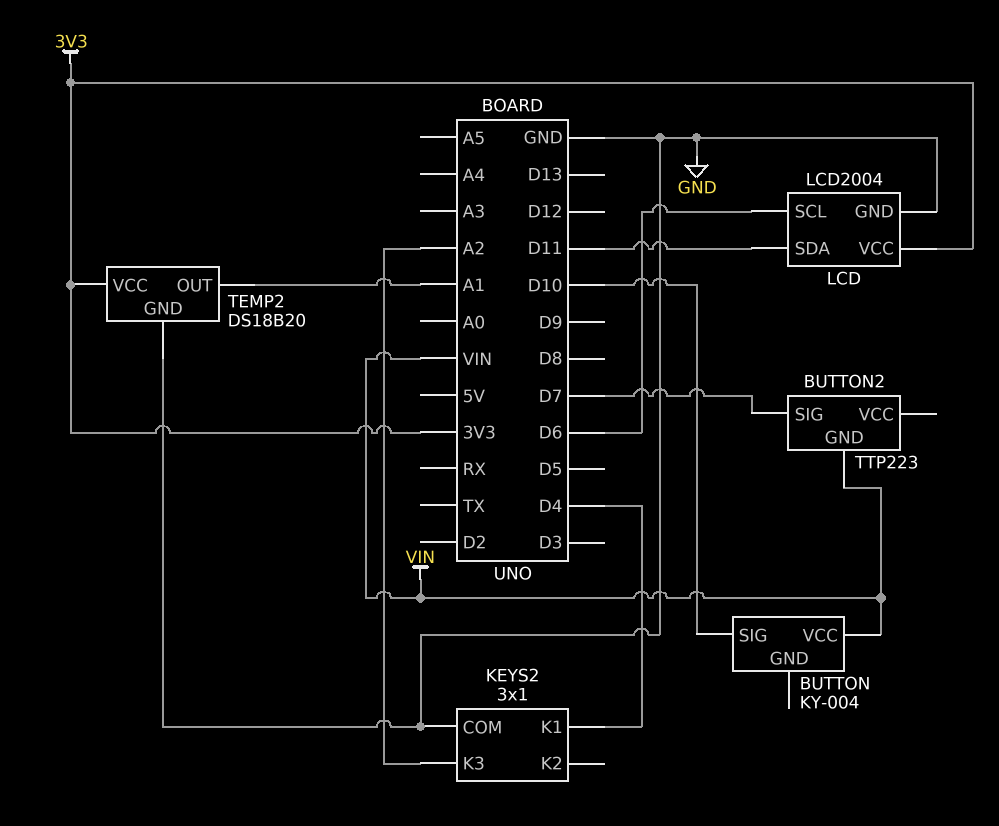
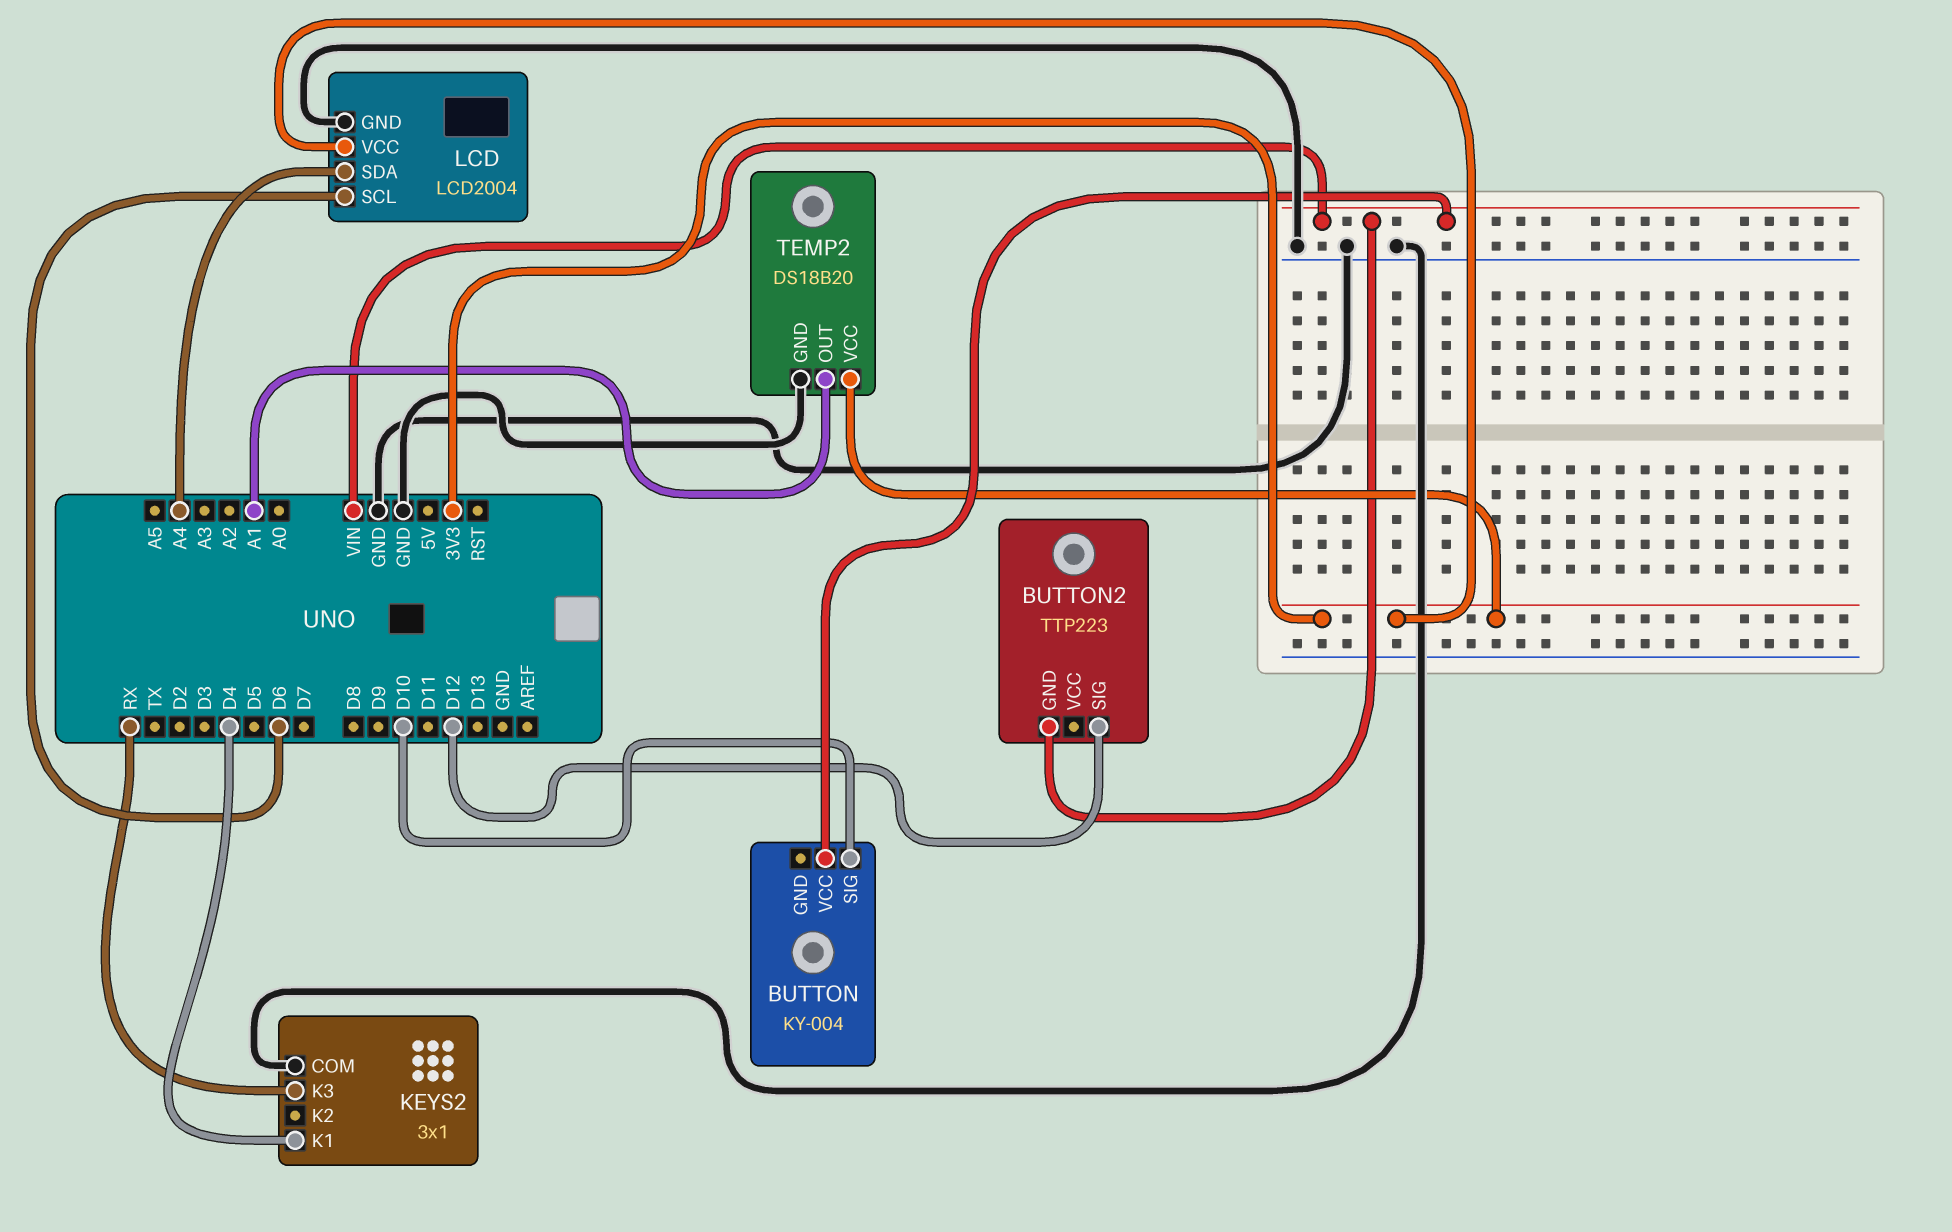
BUTTON2 pin SIG: D7 -> D12
KEYS2 pin K3: A2 -> RX
LCD pin SDA: D11 -> A4

